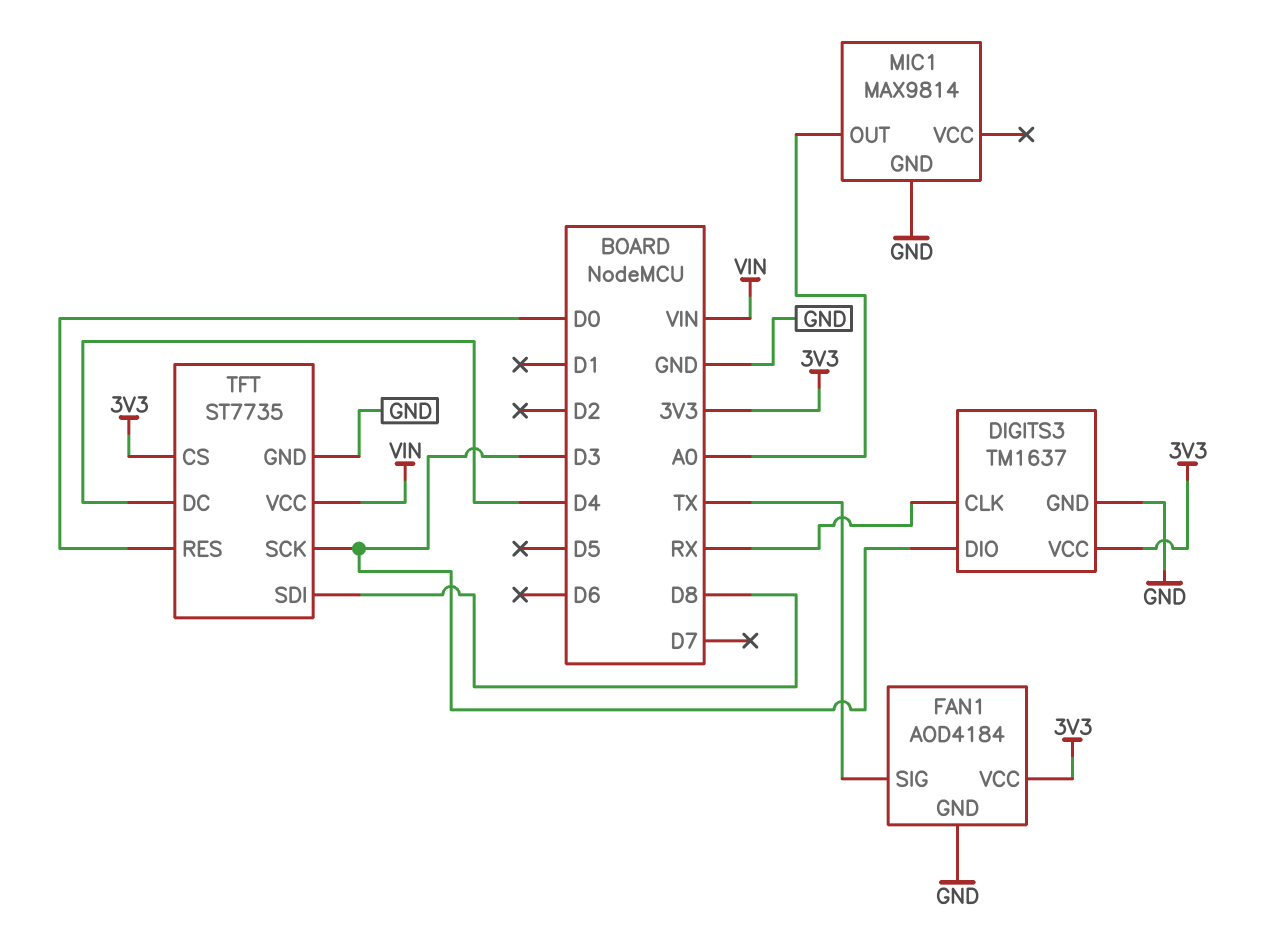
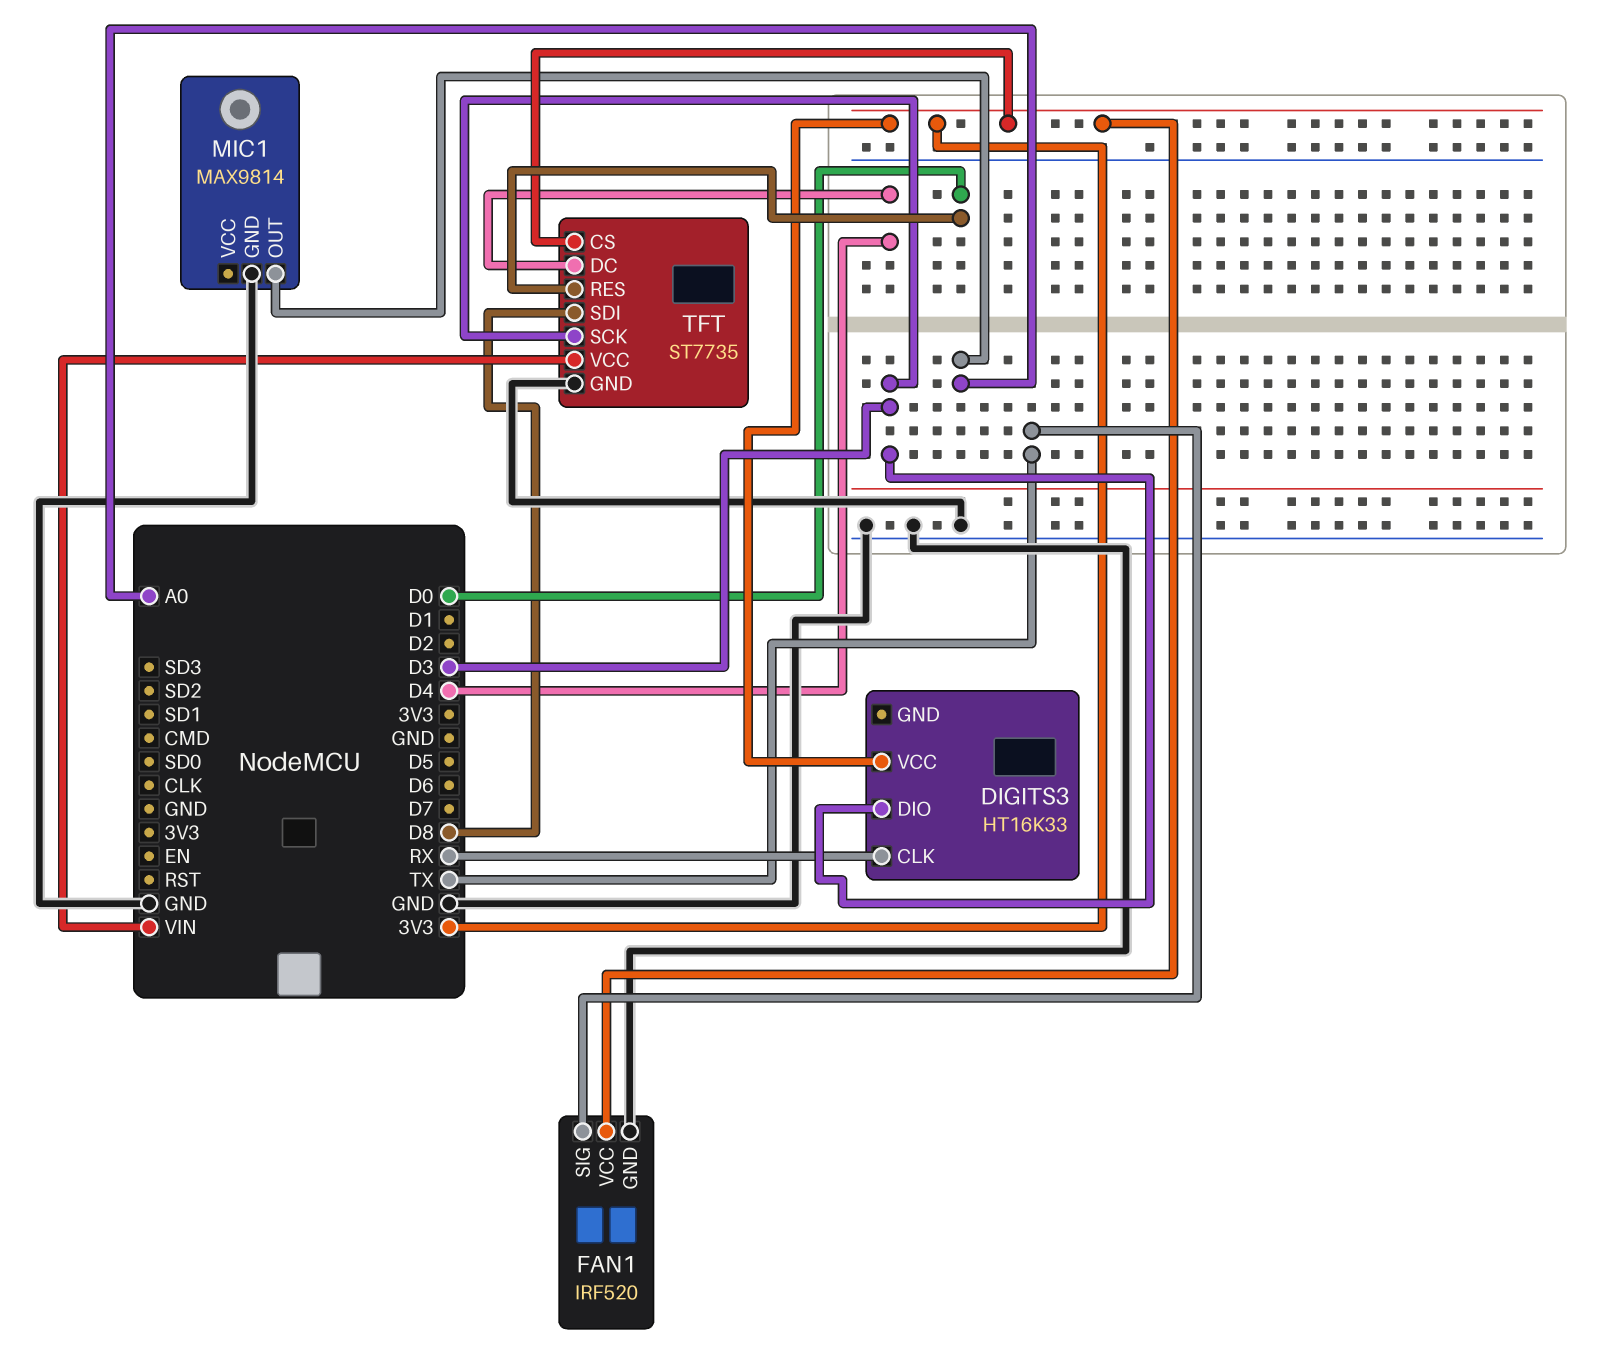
DIGITS3: TM1637 -> HT16K33
DIGITS3 pin GND: GND -> none
FAN1: AOD4184 -> IRF520

